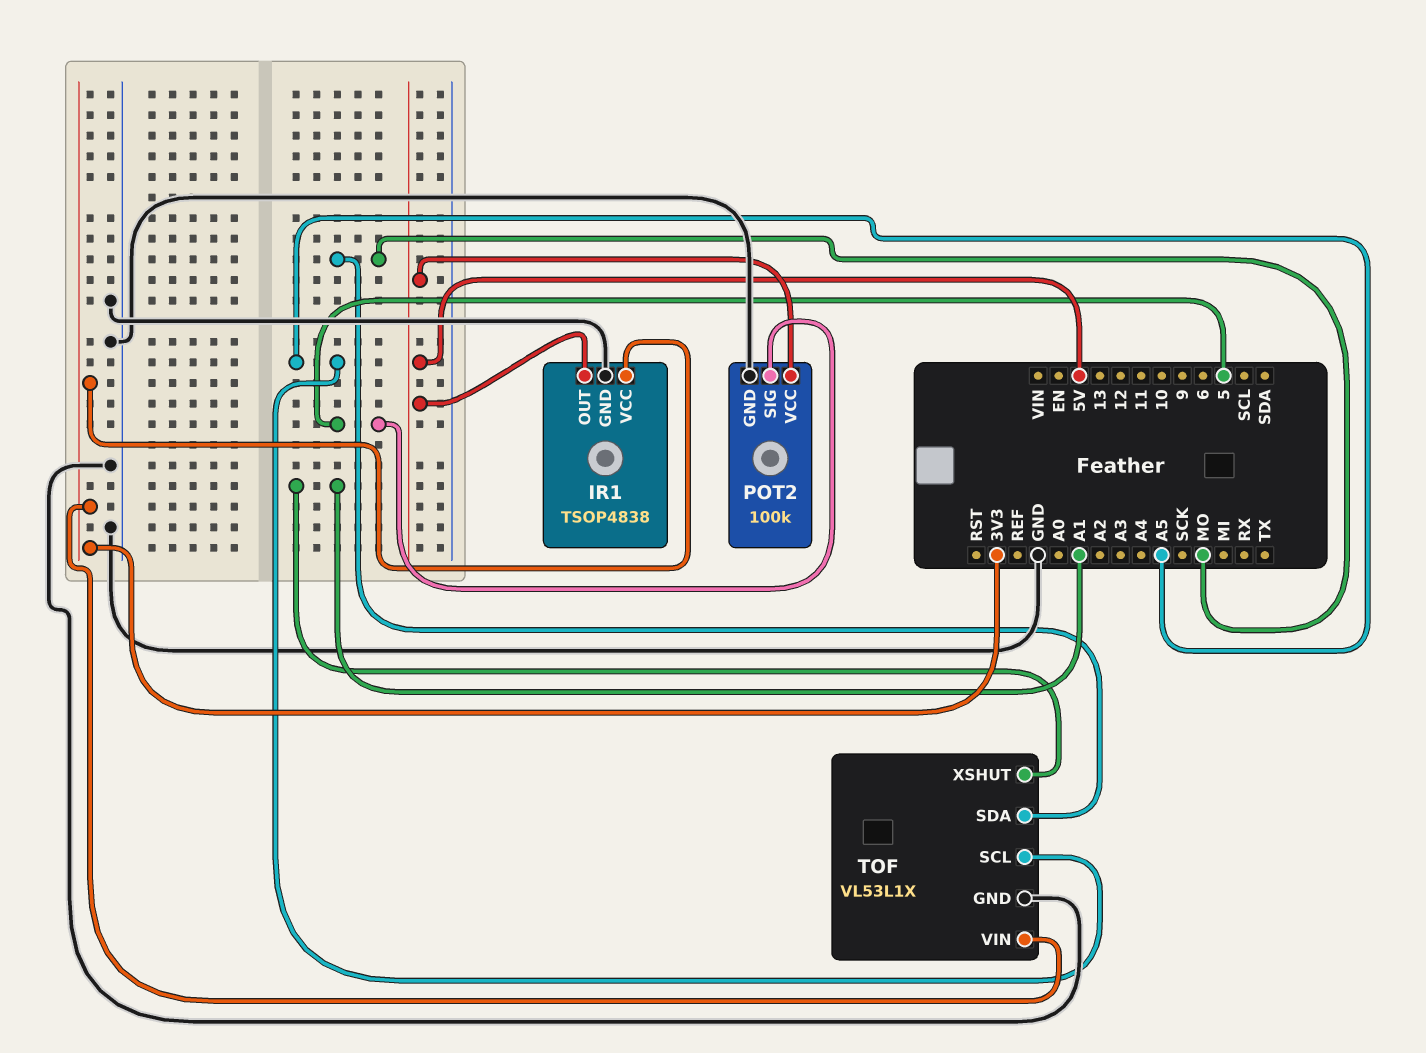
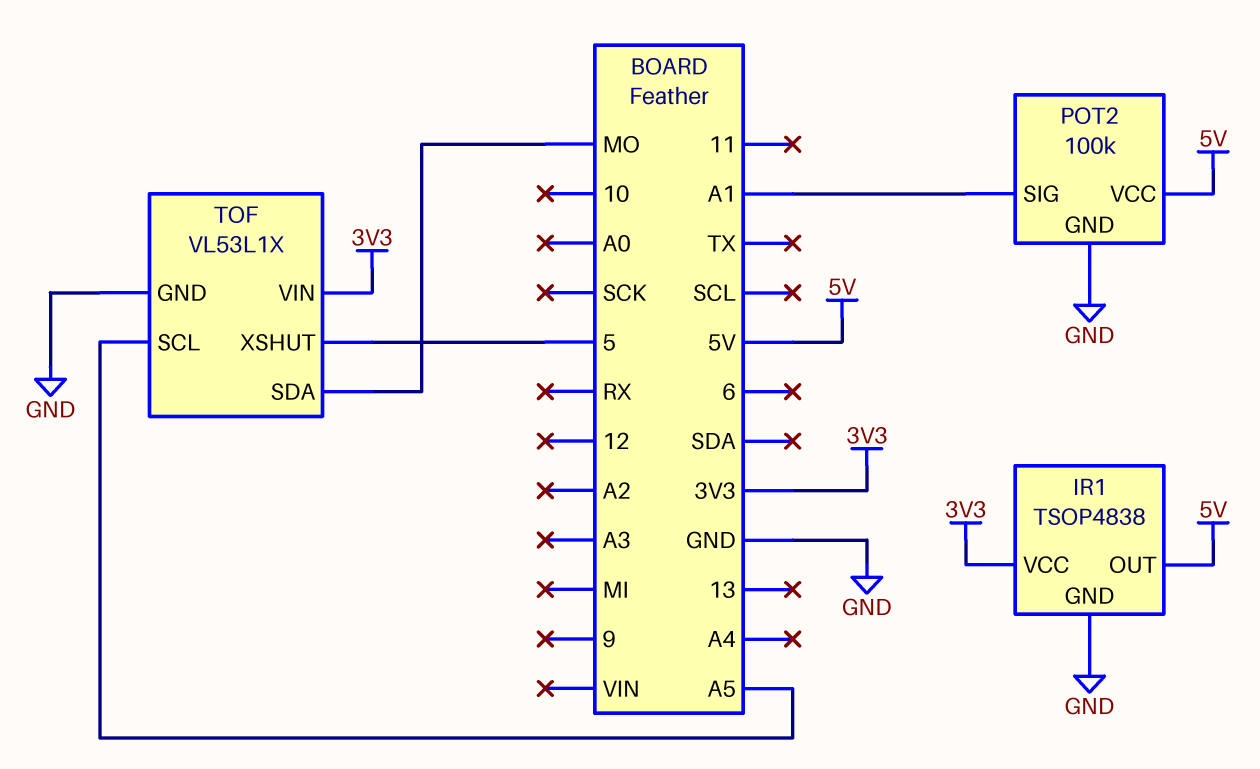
POT2 pin SIG: 5 -> A1
TOF pin XSHUT: A1 -> 5

